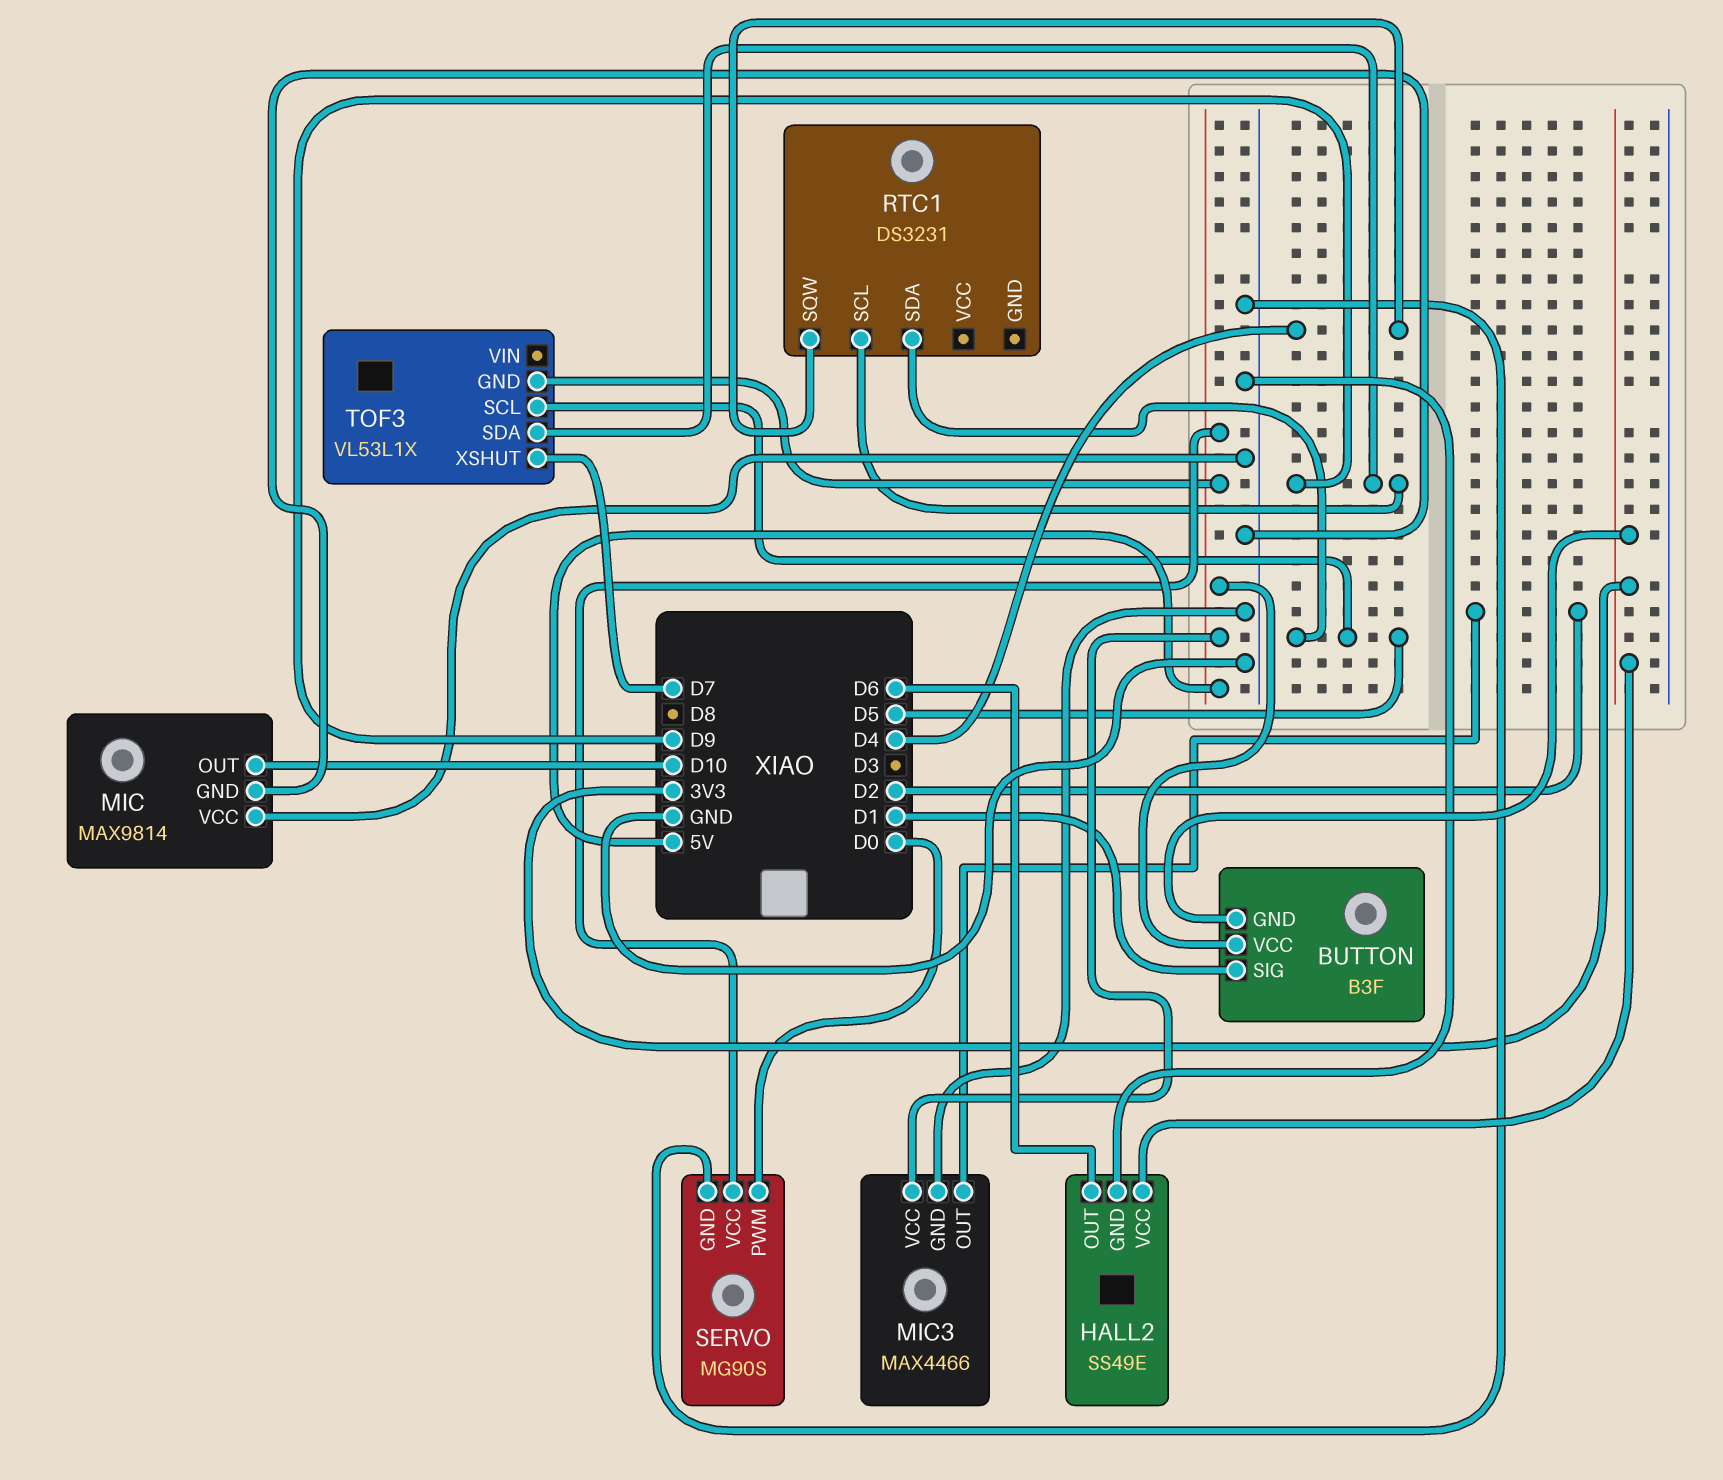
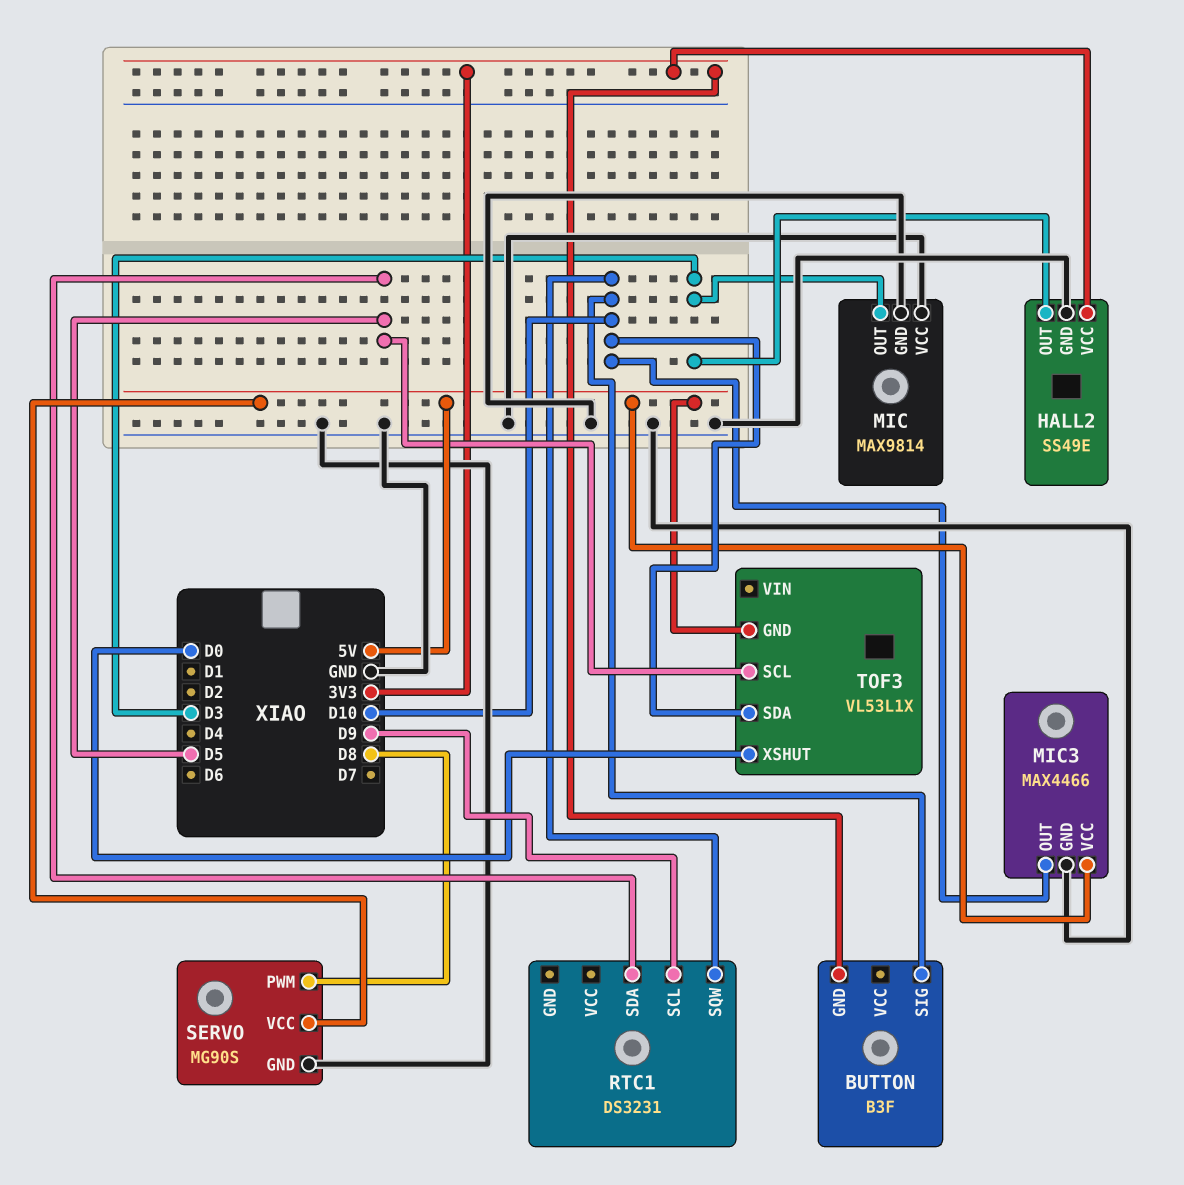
BUTTON pin SIG: D1 -> D10
BUTTON pin VCC: 5V -> none
HALL2 pin OUT: D6 -> D3
MIC pin OUT: D10 -> D3
MIC3 pin OUT: D2 -> D10
RTC1 pin SQW: D4 -> D10
SERVO pin PWM: D0 -> D8
TOF3 pin SDA: D9 -> D10
TOF3 pin XSHUT: D7 -> D0

